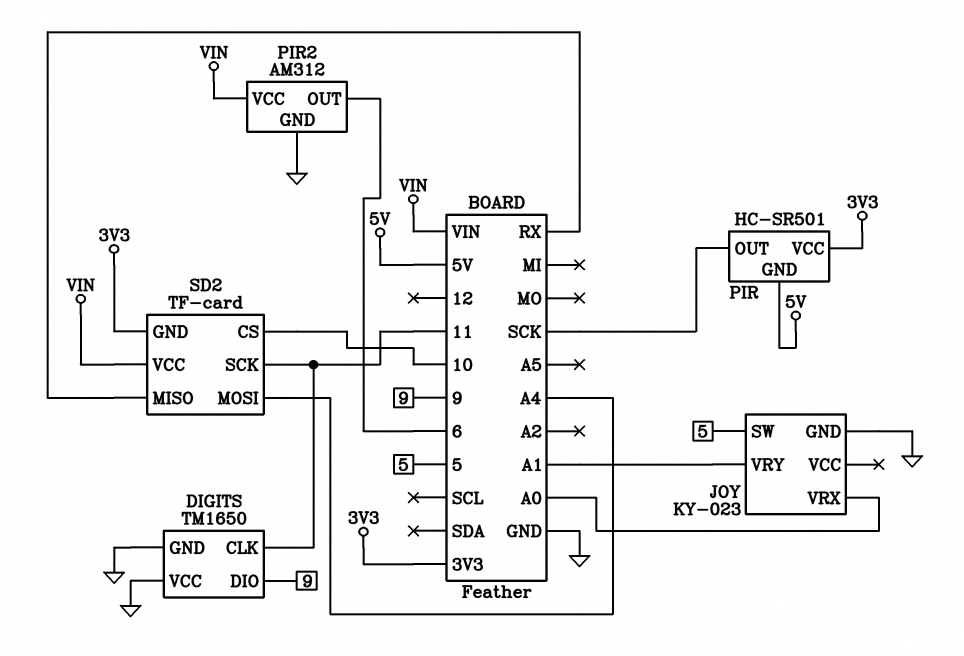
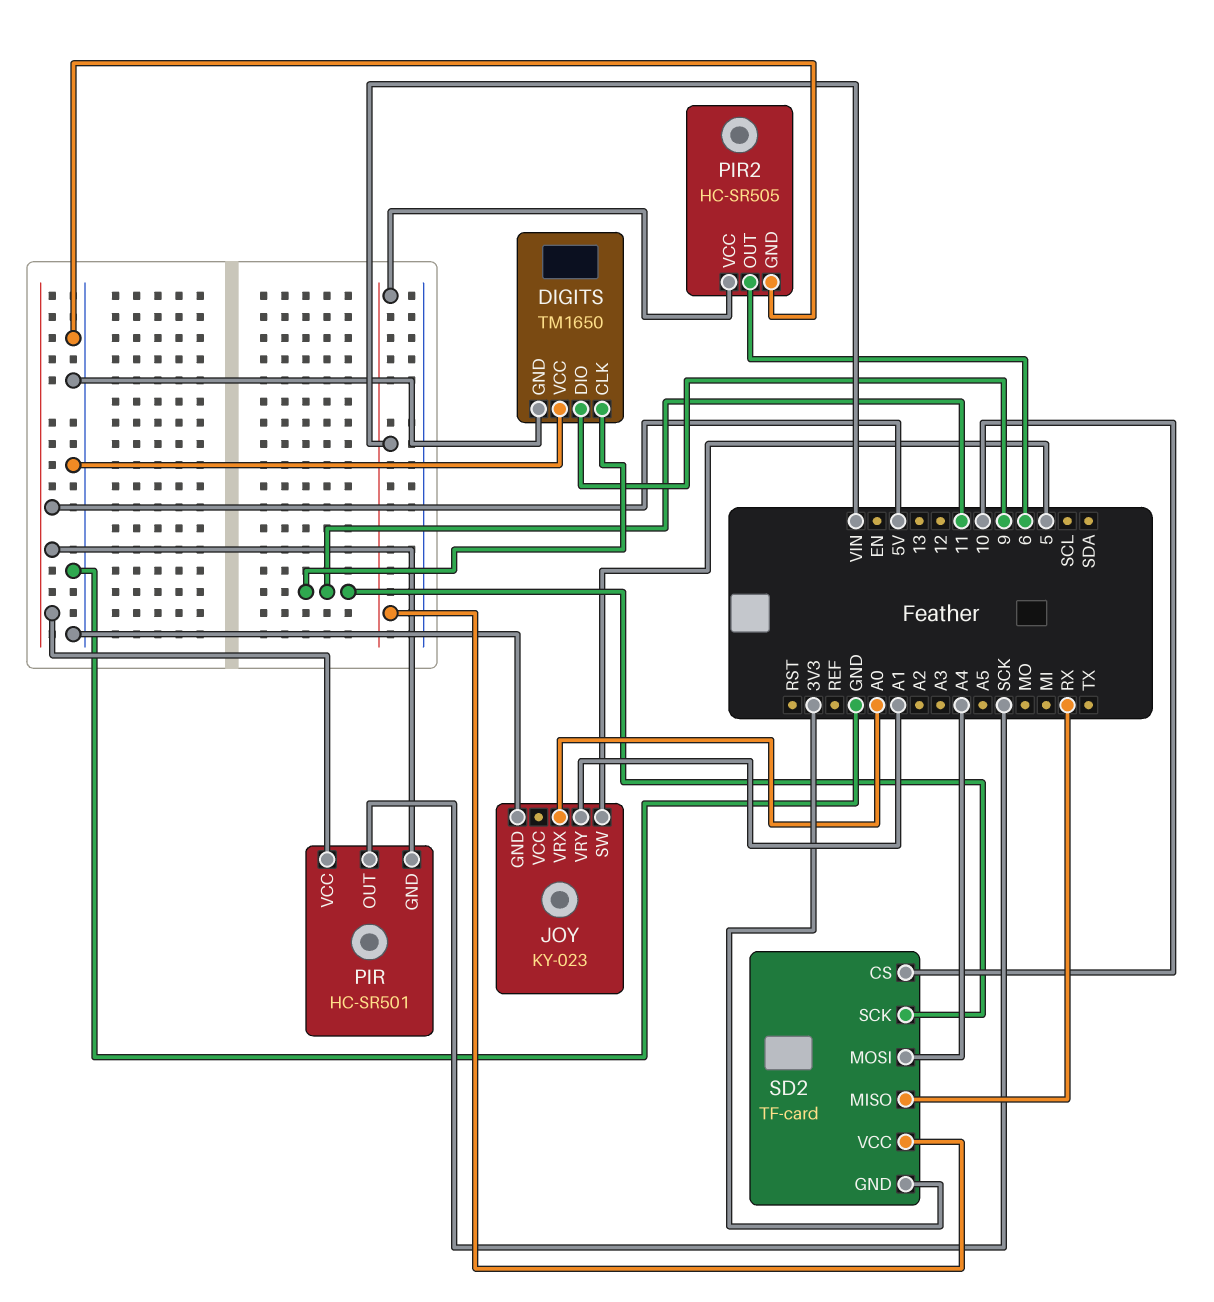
PIR pin VCC: 3V3 -> 5V
PIR2: AM312 -> HC-SR505

